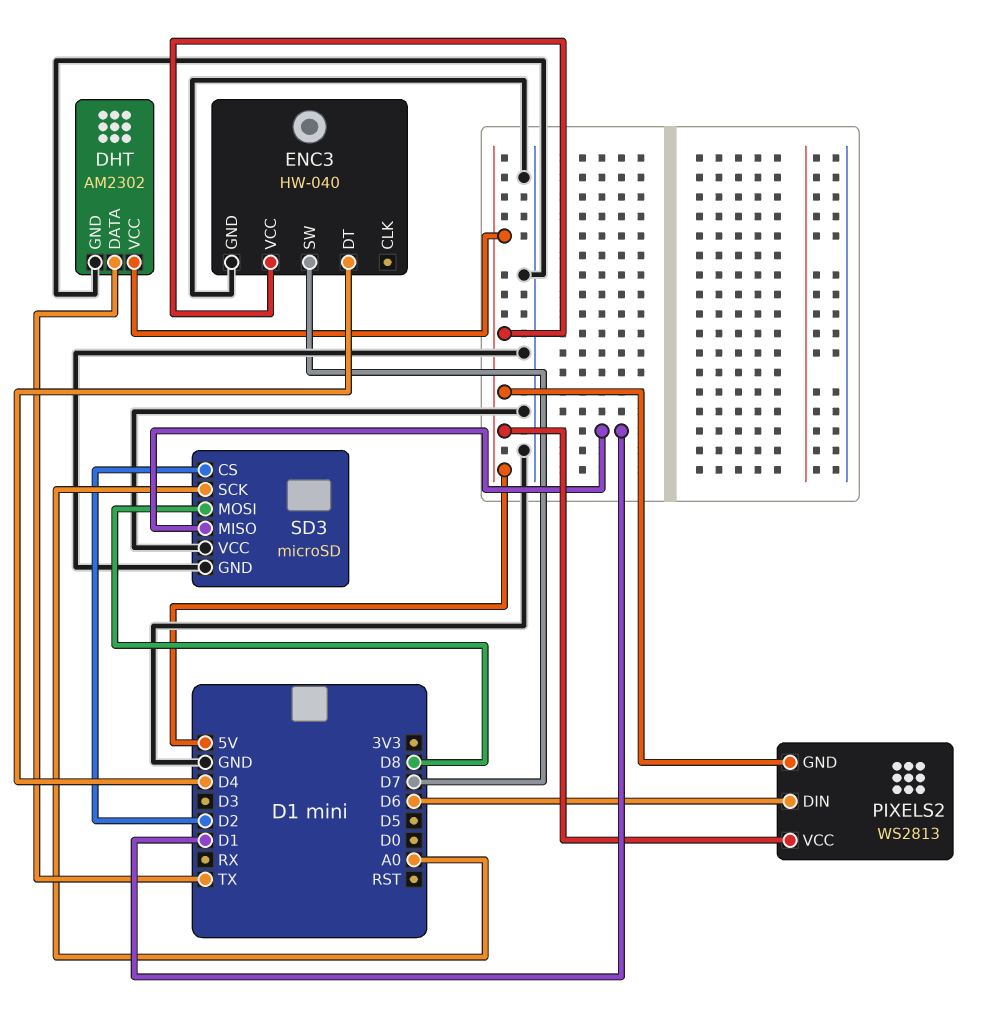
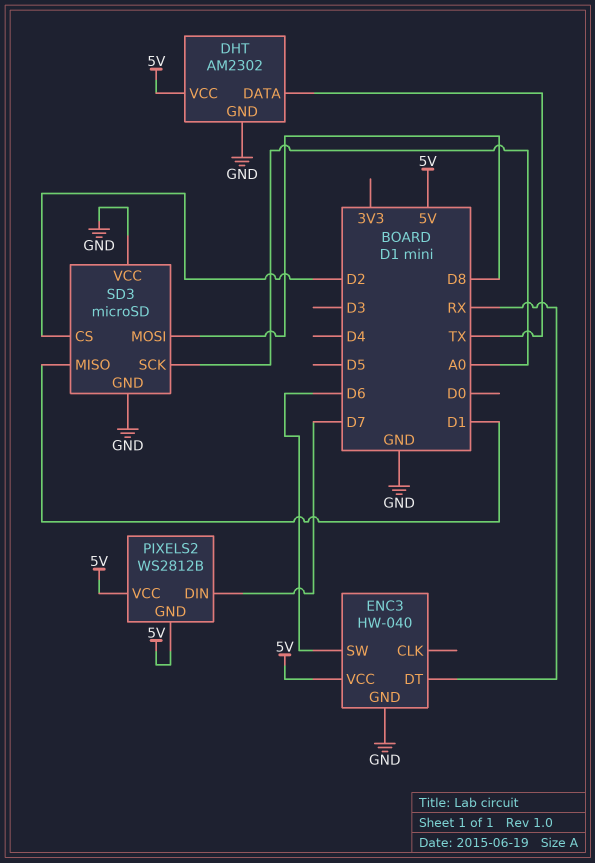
ENC3 pin DT: D4 -> RX
ENC3 pin SW: D7 -> D6
PIXELS2: WS2813 -> WS2812B
PIXELS2 pin DIN: D6 -> D7

